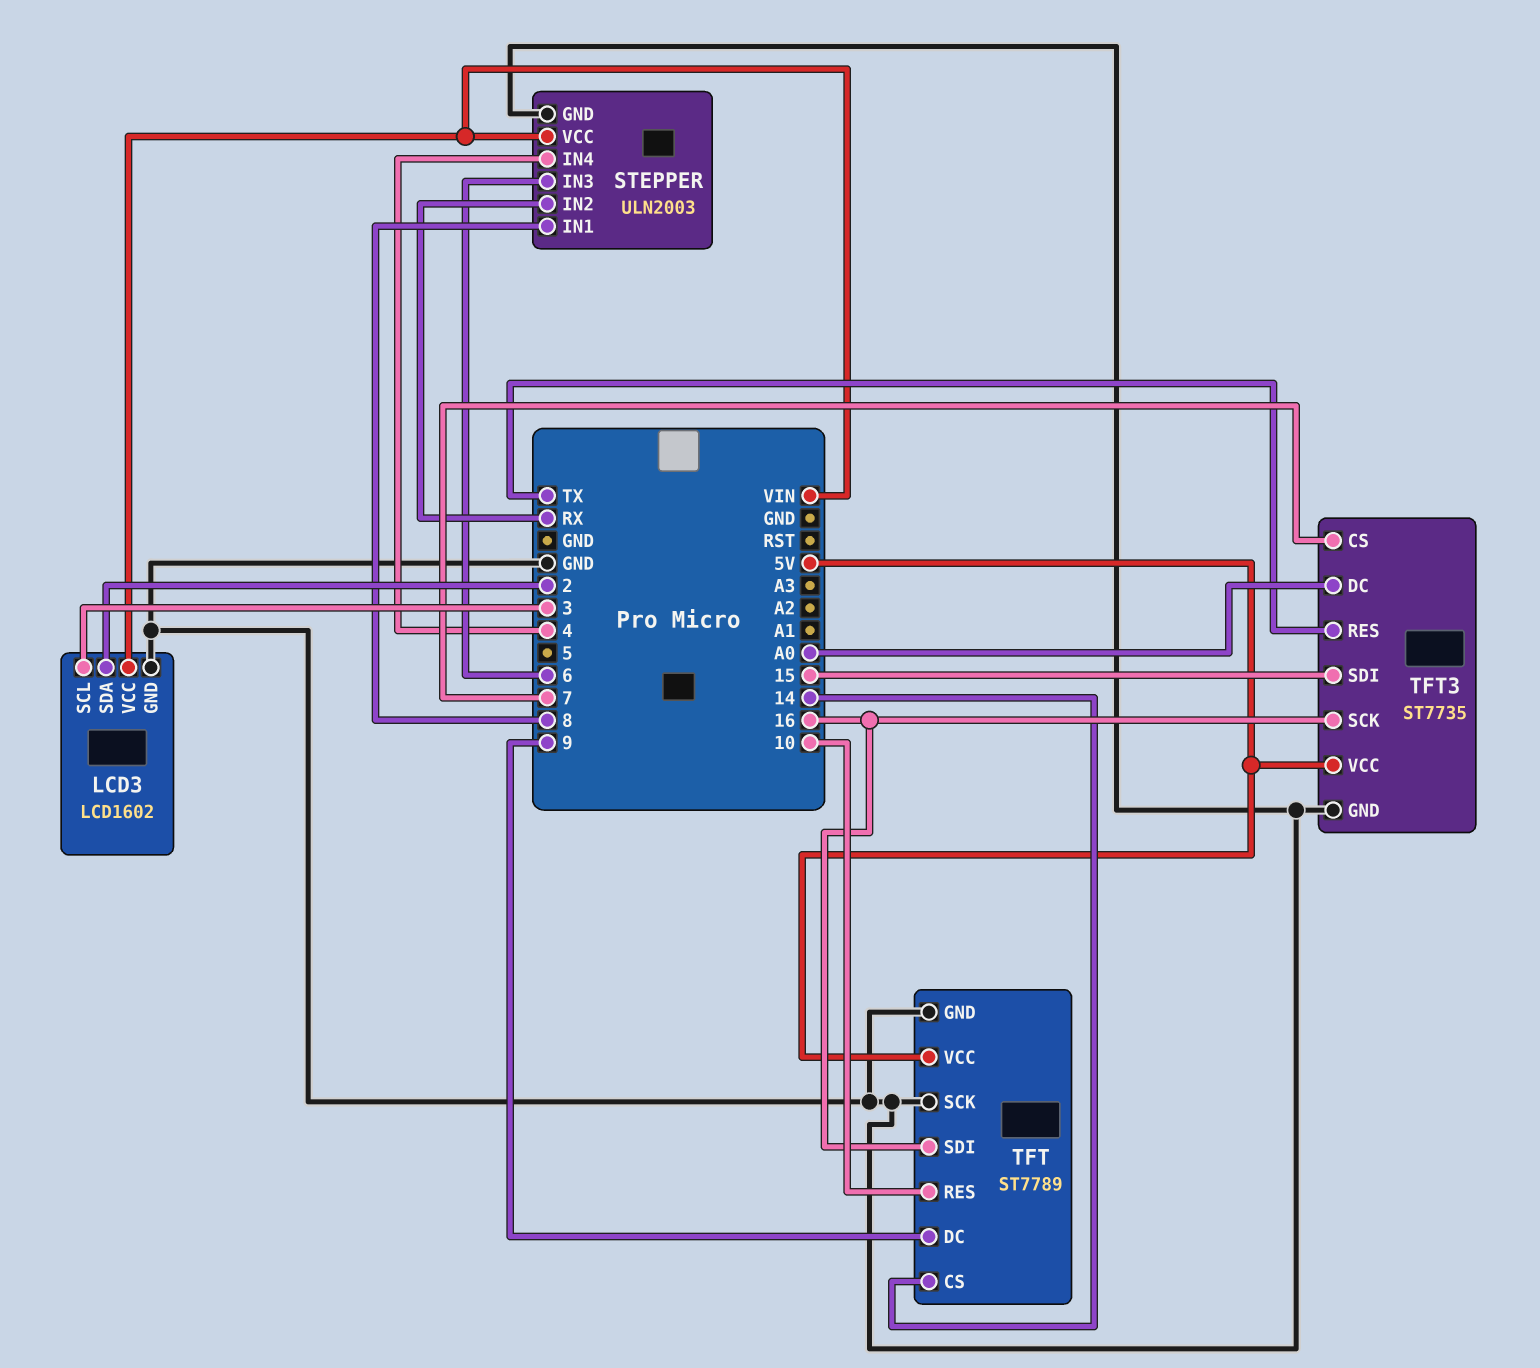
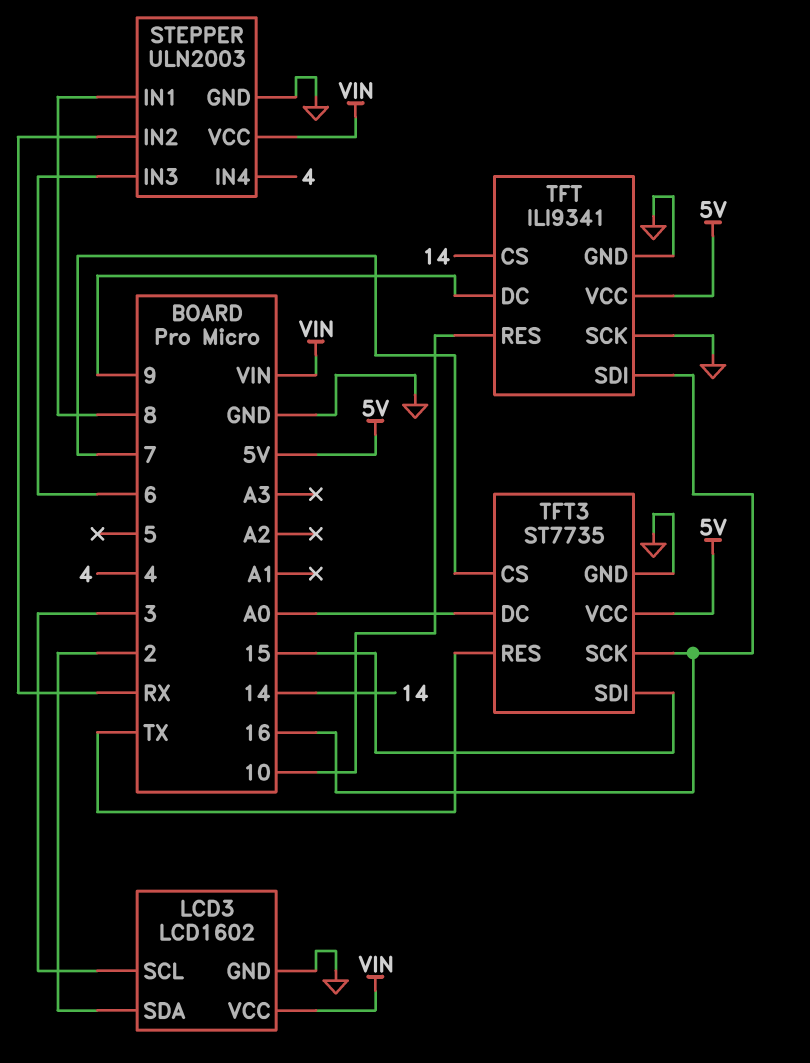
TFT: ST7789 -> ILI9341

